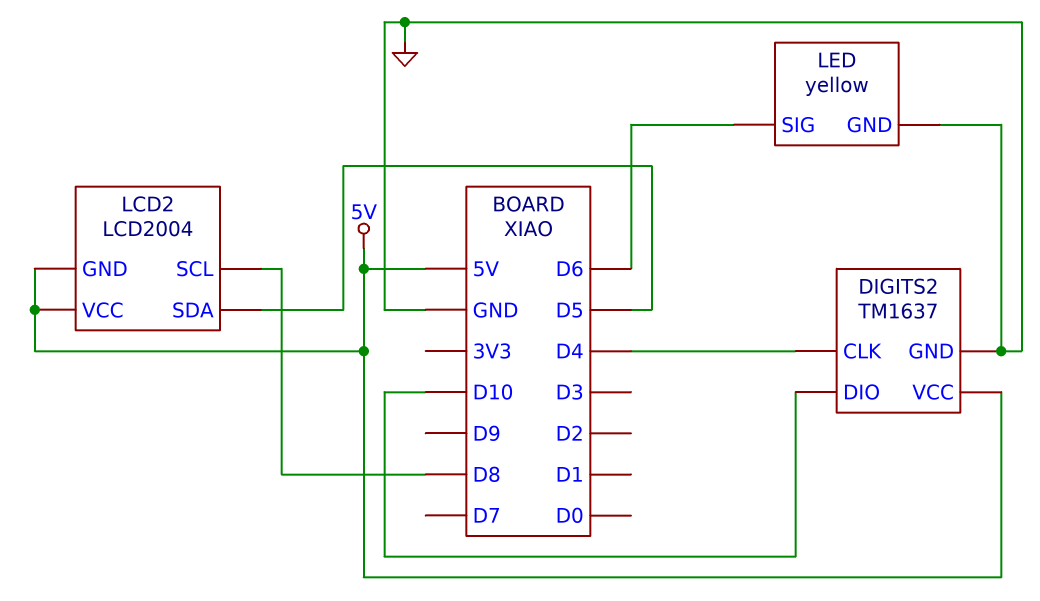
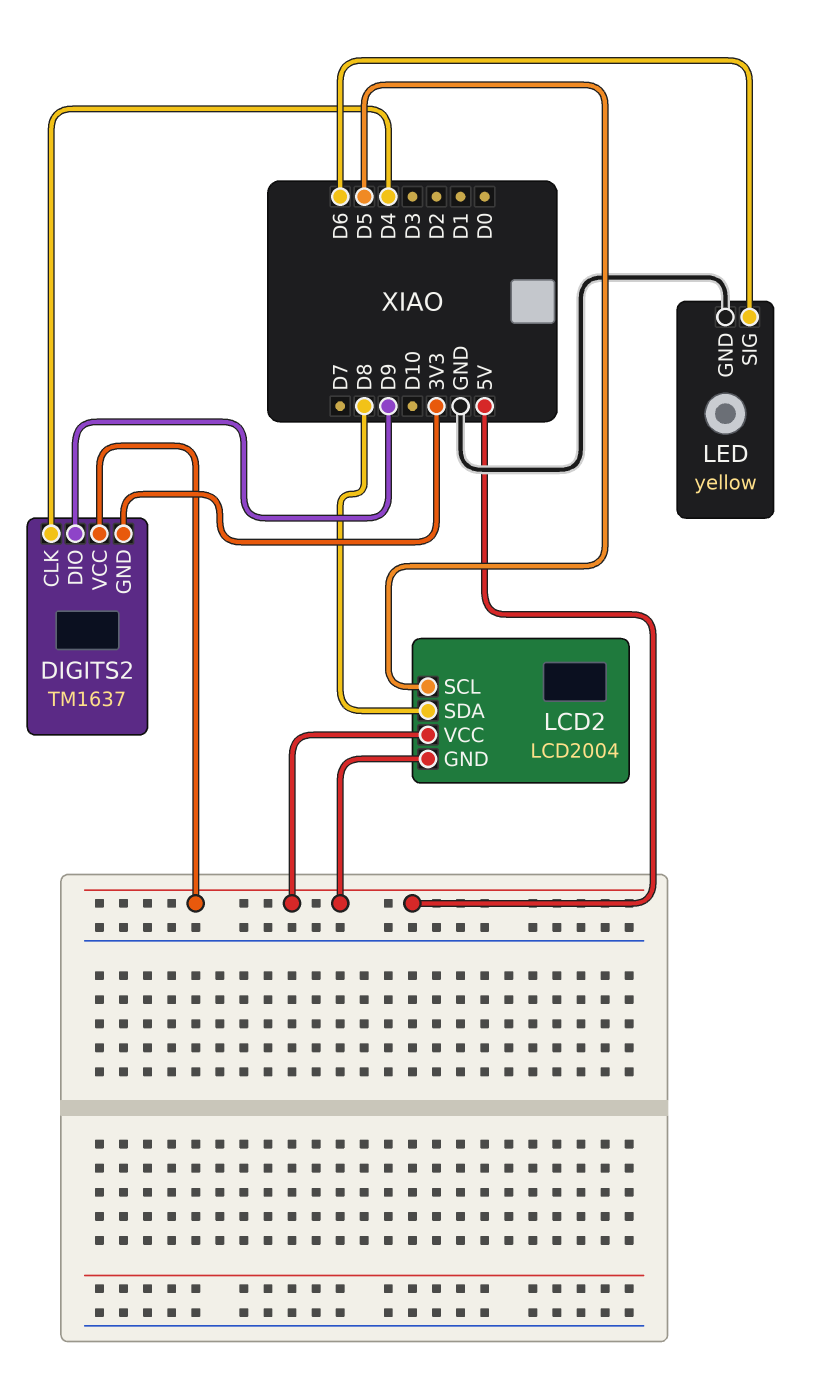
DIGITS2 pin DIO: D10 -> D9
DIGITS2 pin GND: GND -> 3V3
LCD2 pin SCL: D8 -> D5
LCD2 pin SDA: D5 -> D8

